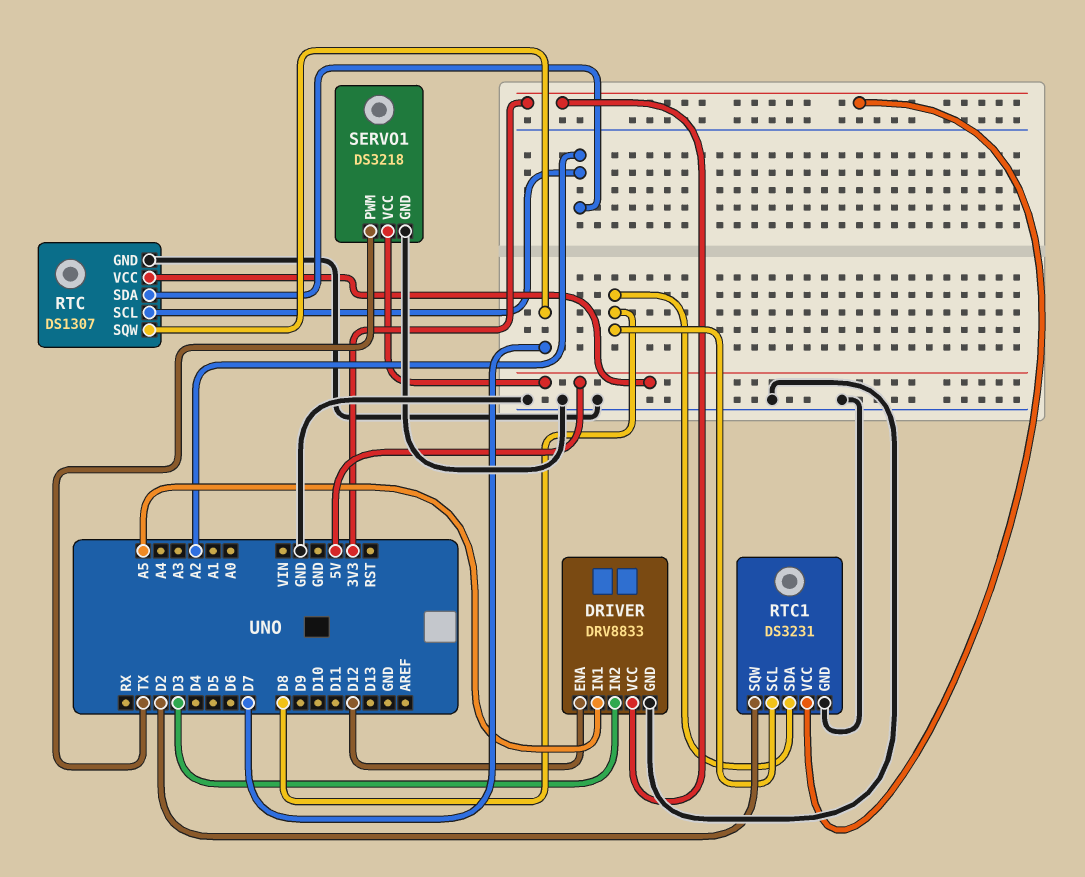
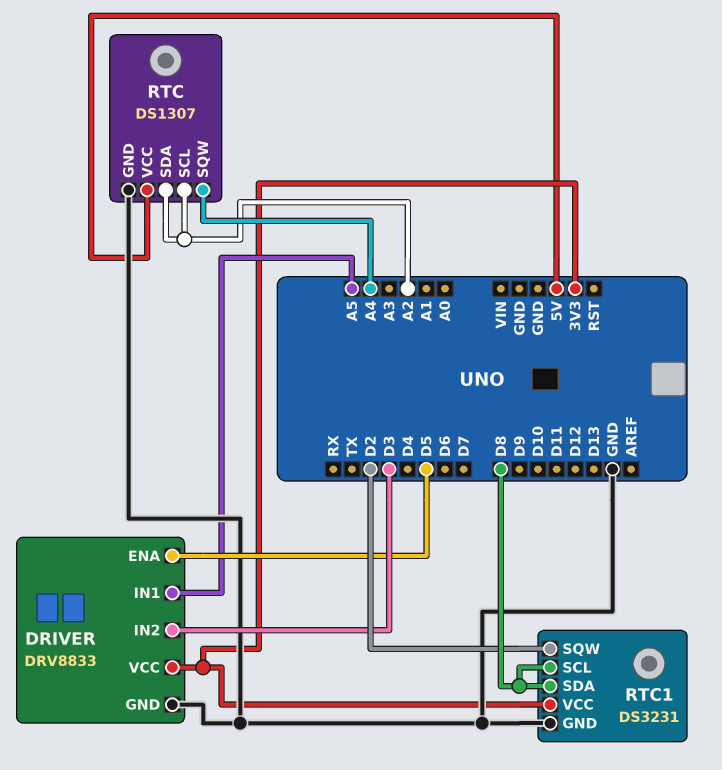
DRIVER pin ENA: D12 -> D5
RTC pin SQW: D7 -> A4
SERVO1: DS3218 -> none
SERVO1 pin GND: GND -> none
SERVO1 pin PWM: TX -> none
SERVO1 pin VCC: 5V -> none

